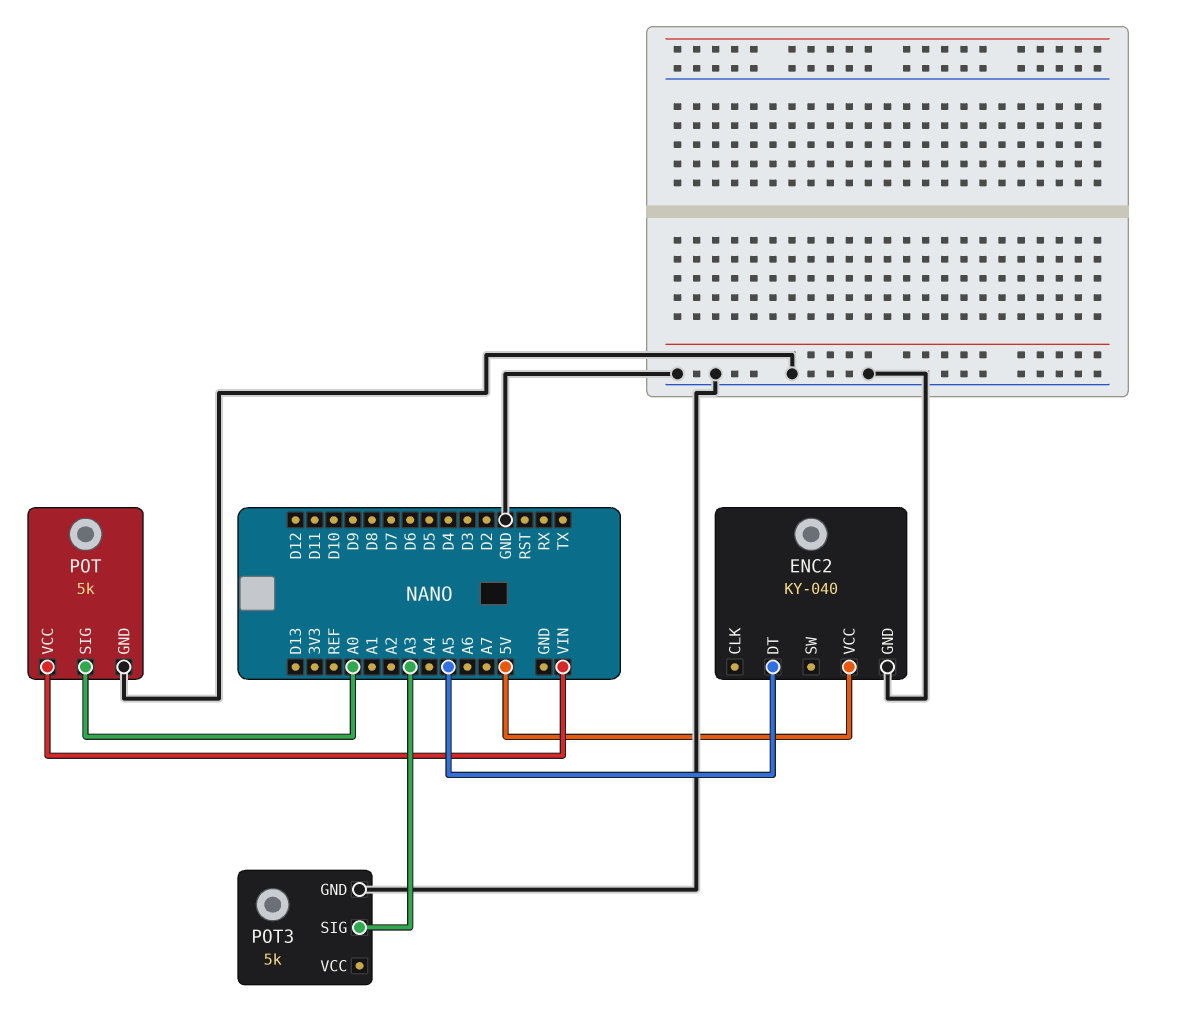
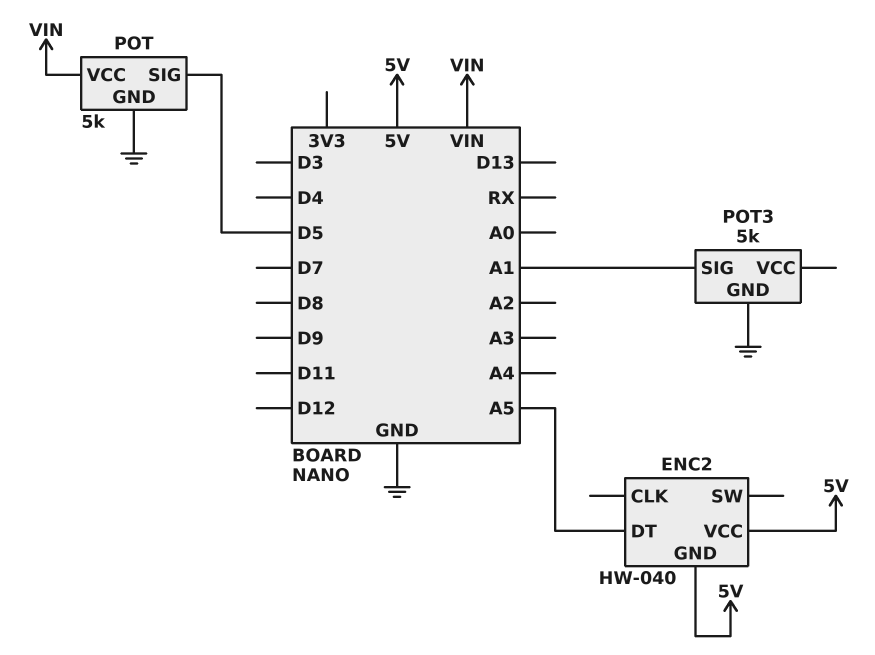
ENC2: KY-040 -> HW-040
ENC2 pin GND: GND -> 5V
POT pin SIG: A0 -> D5
POT3 pin SIG: A3 -> A1

